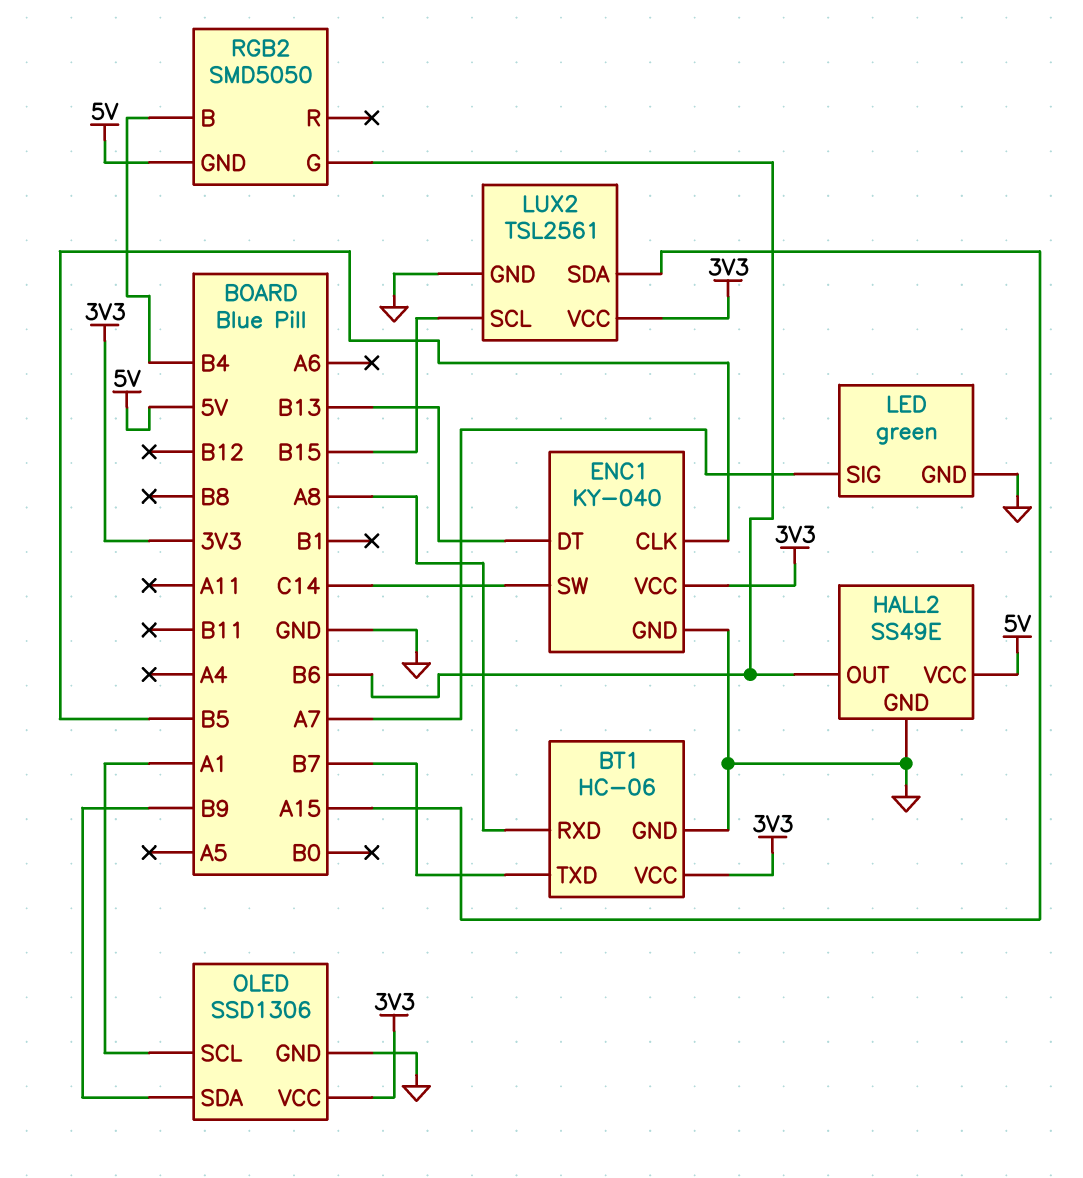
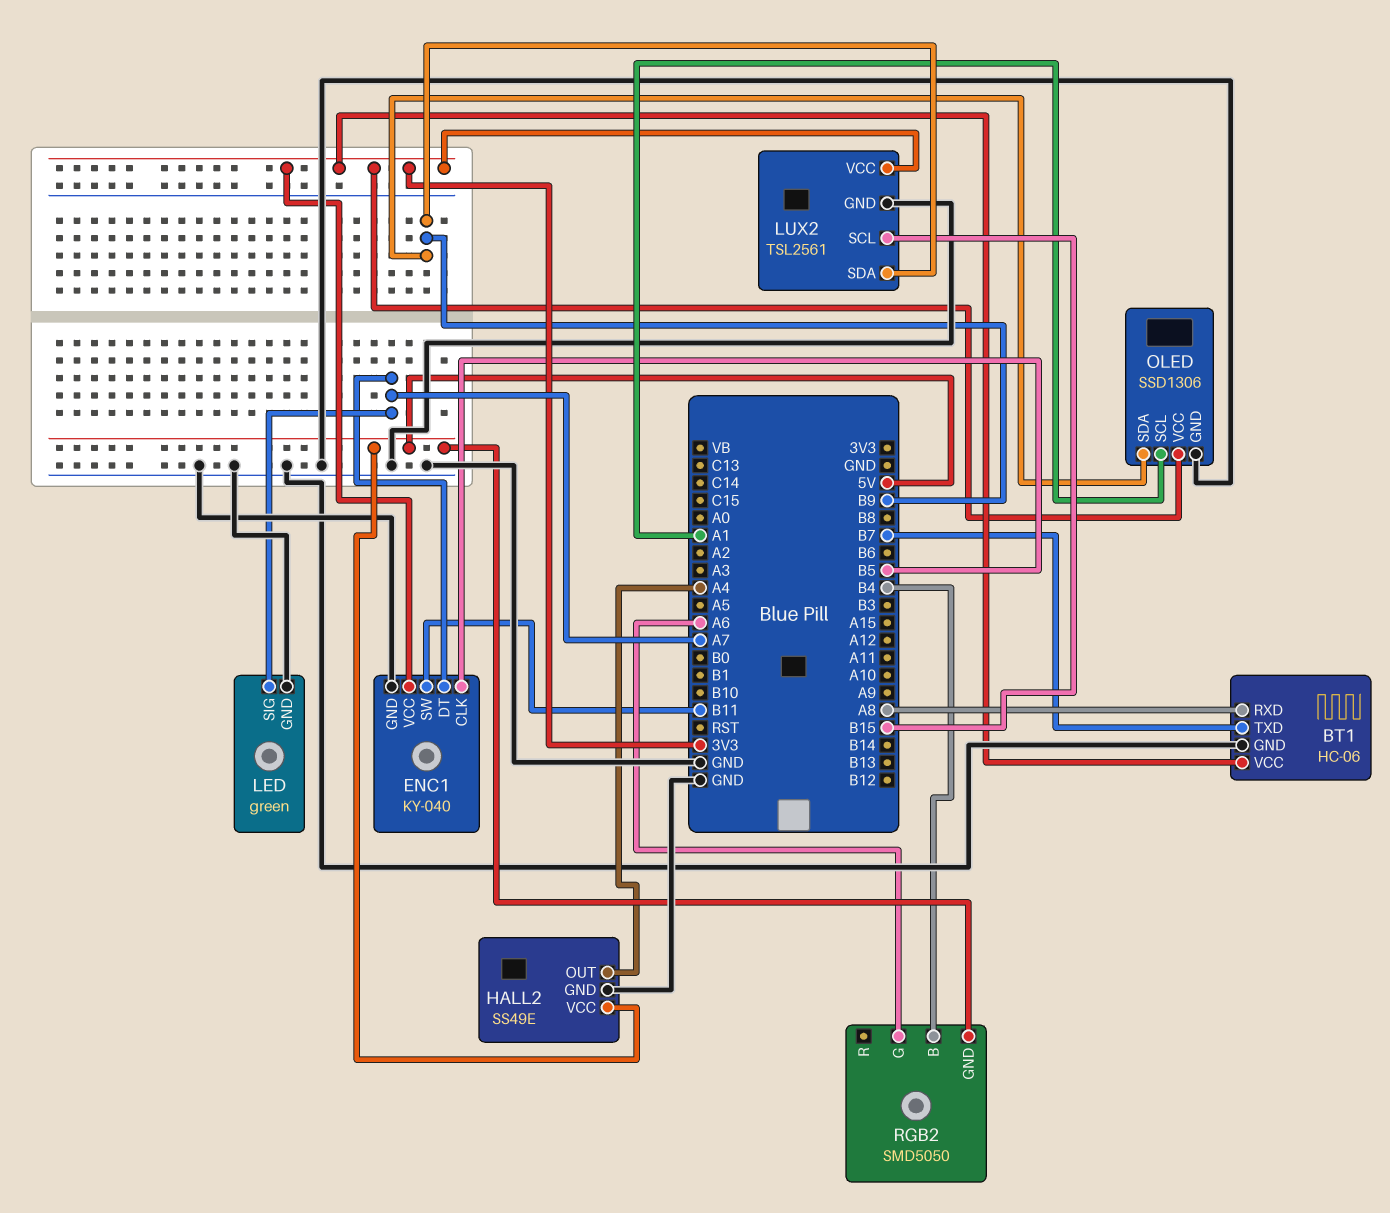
ENC1 pin DT: B13 -> A7
ENC1 pin SW: C14 -> B11
HALL2 pin OUT: B6 -> A4
LUX2 pin SDA: A15 -> B9
RGB2 pin G: B6 -> A6

